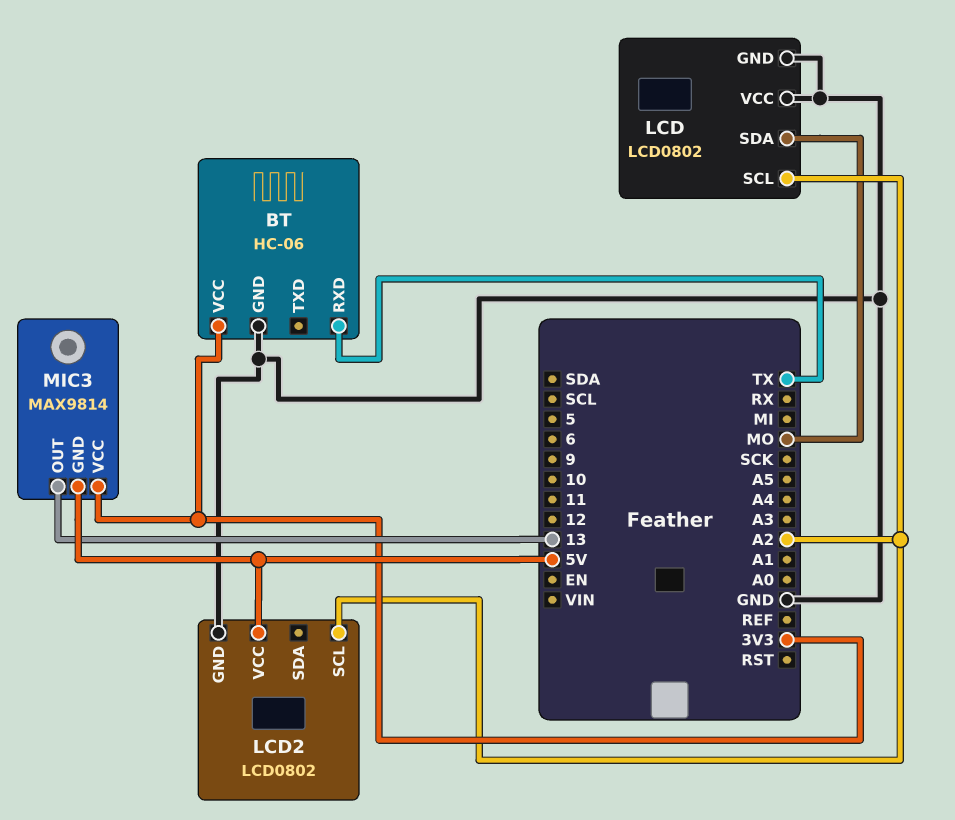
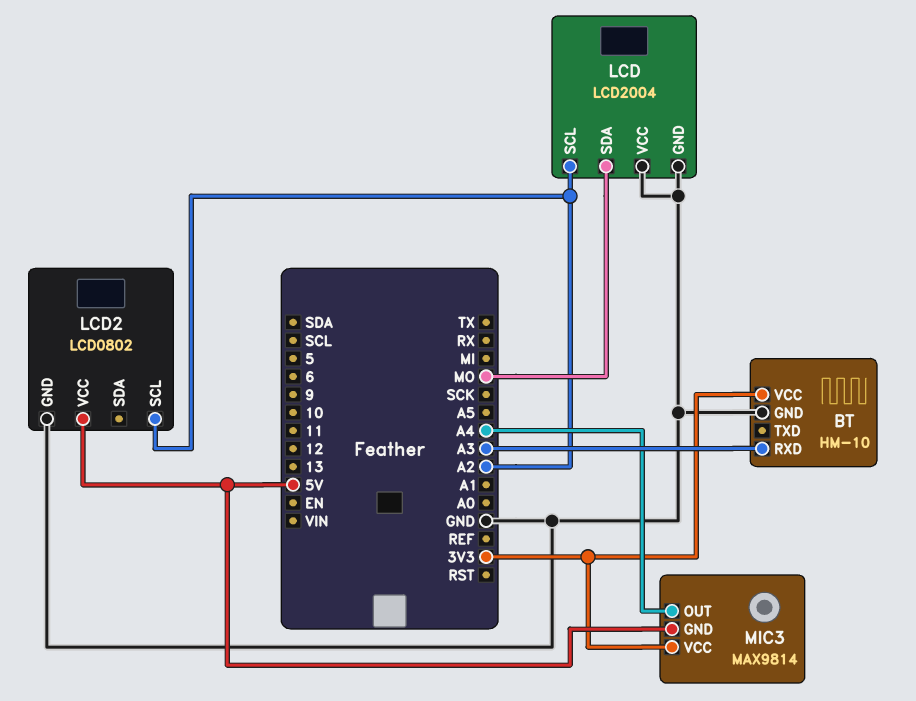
BT: HC-06 -> HM-10
BT pin RXD: TX -> A3
LCD: LCD0802 -> LCD2004
MIC3 pin OUT: 13 -> A4

